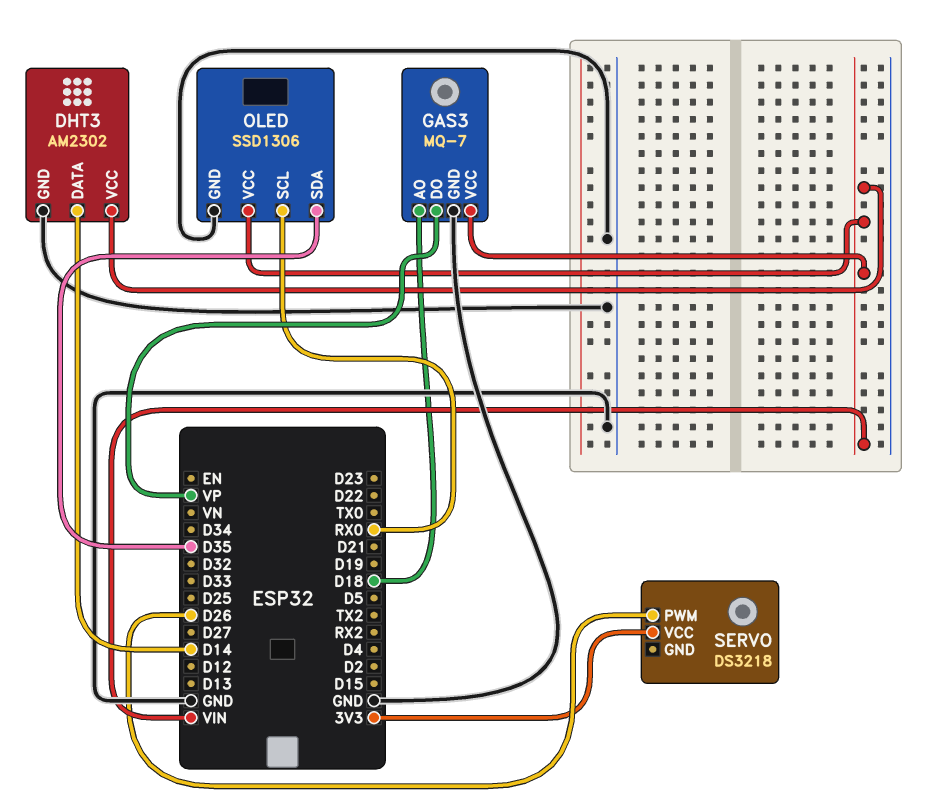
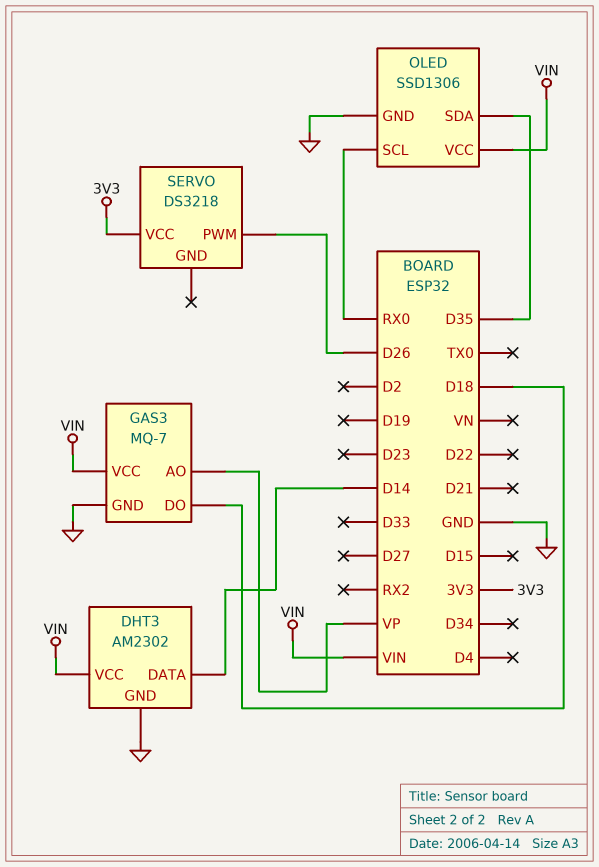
GAS3 pin AO: D18 -> VP
GAS3 pin DO: VP -> D18

